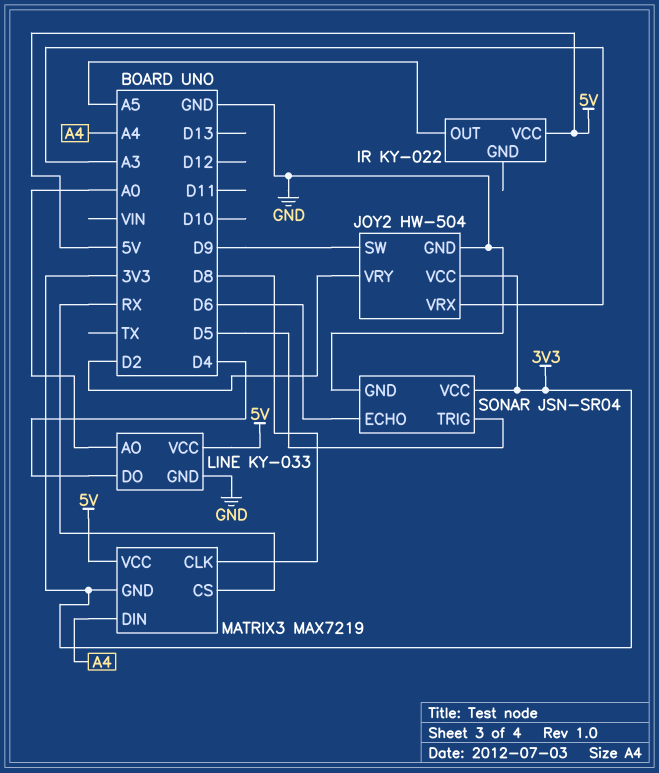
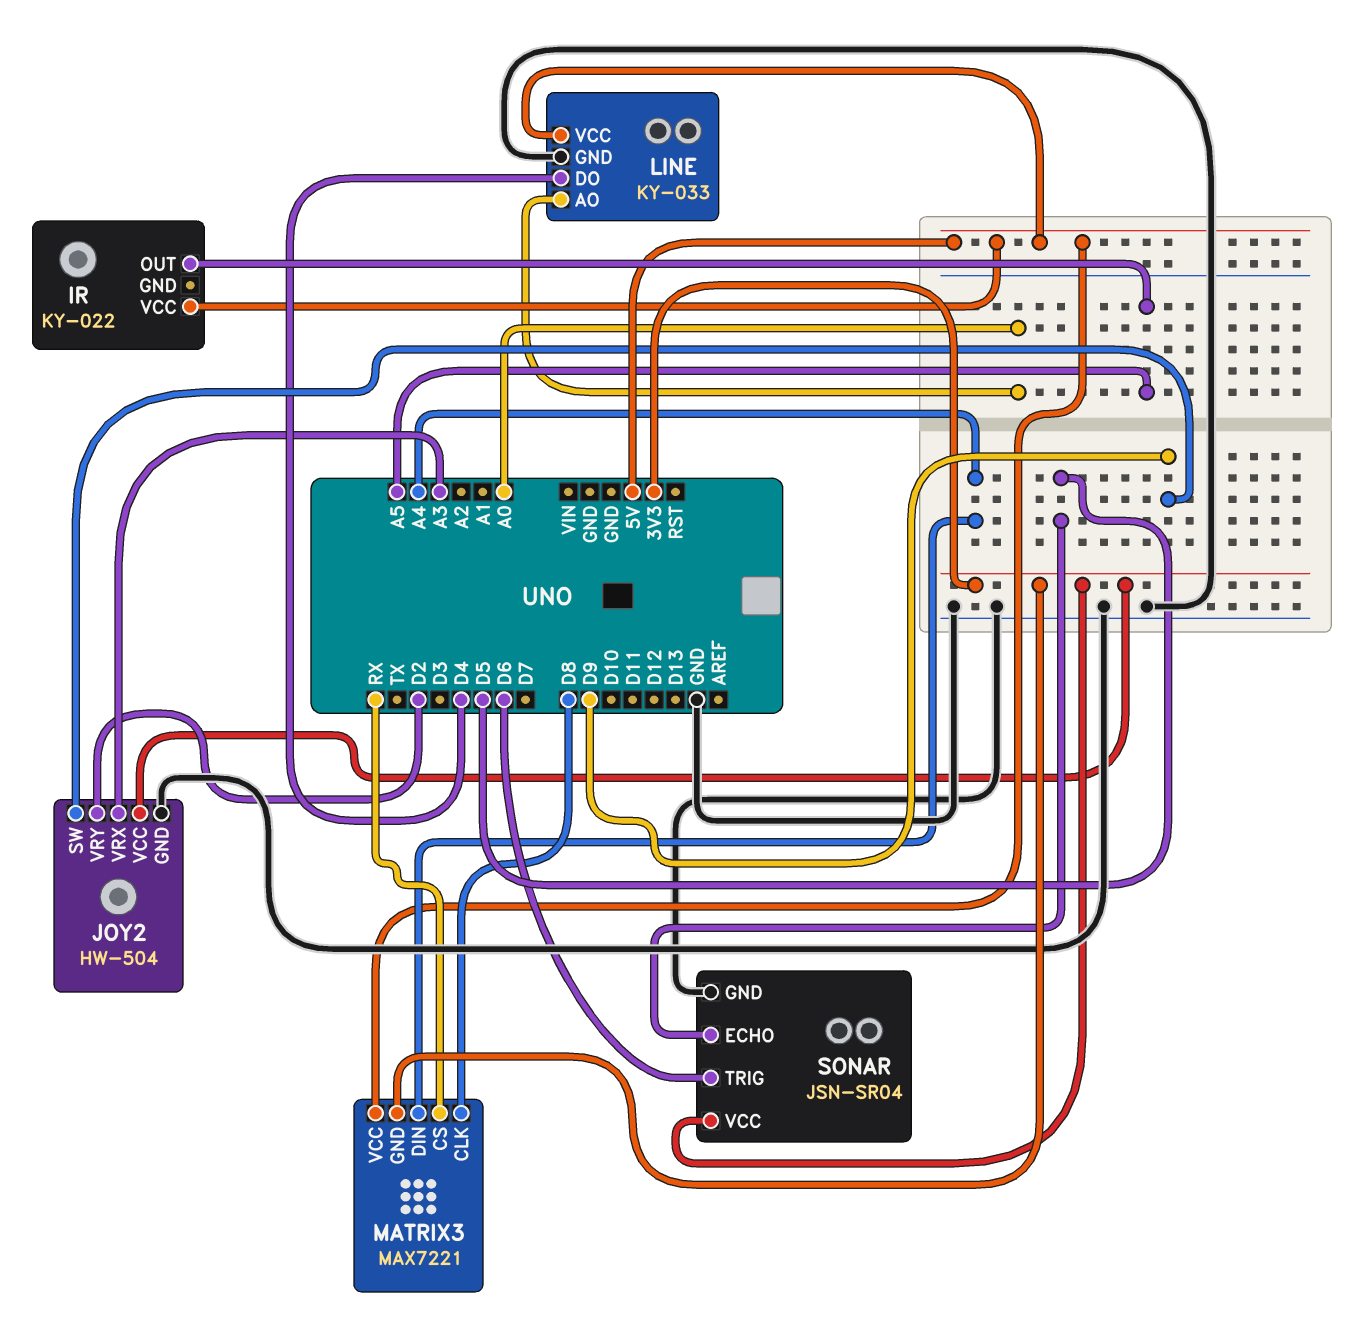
MATRIX3: MAX7219 -> MAX7221
SONAR pin ECHO: D6 -> D5
SONAR pin TRIG: D5 -> D6

